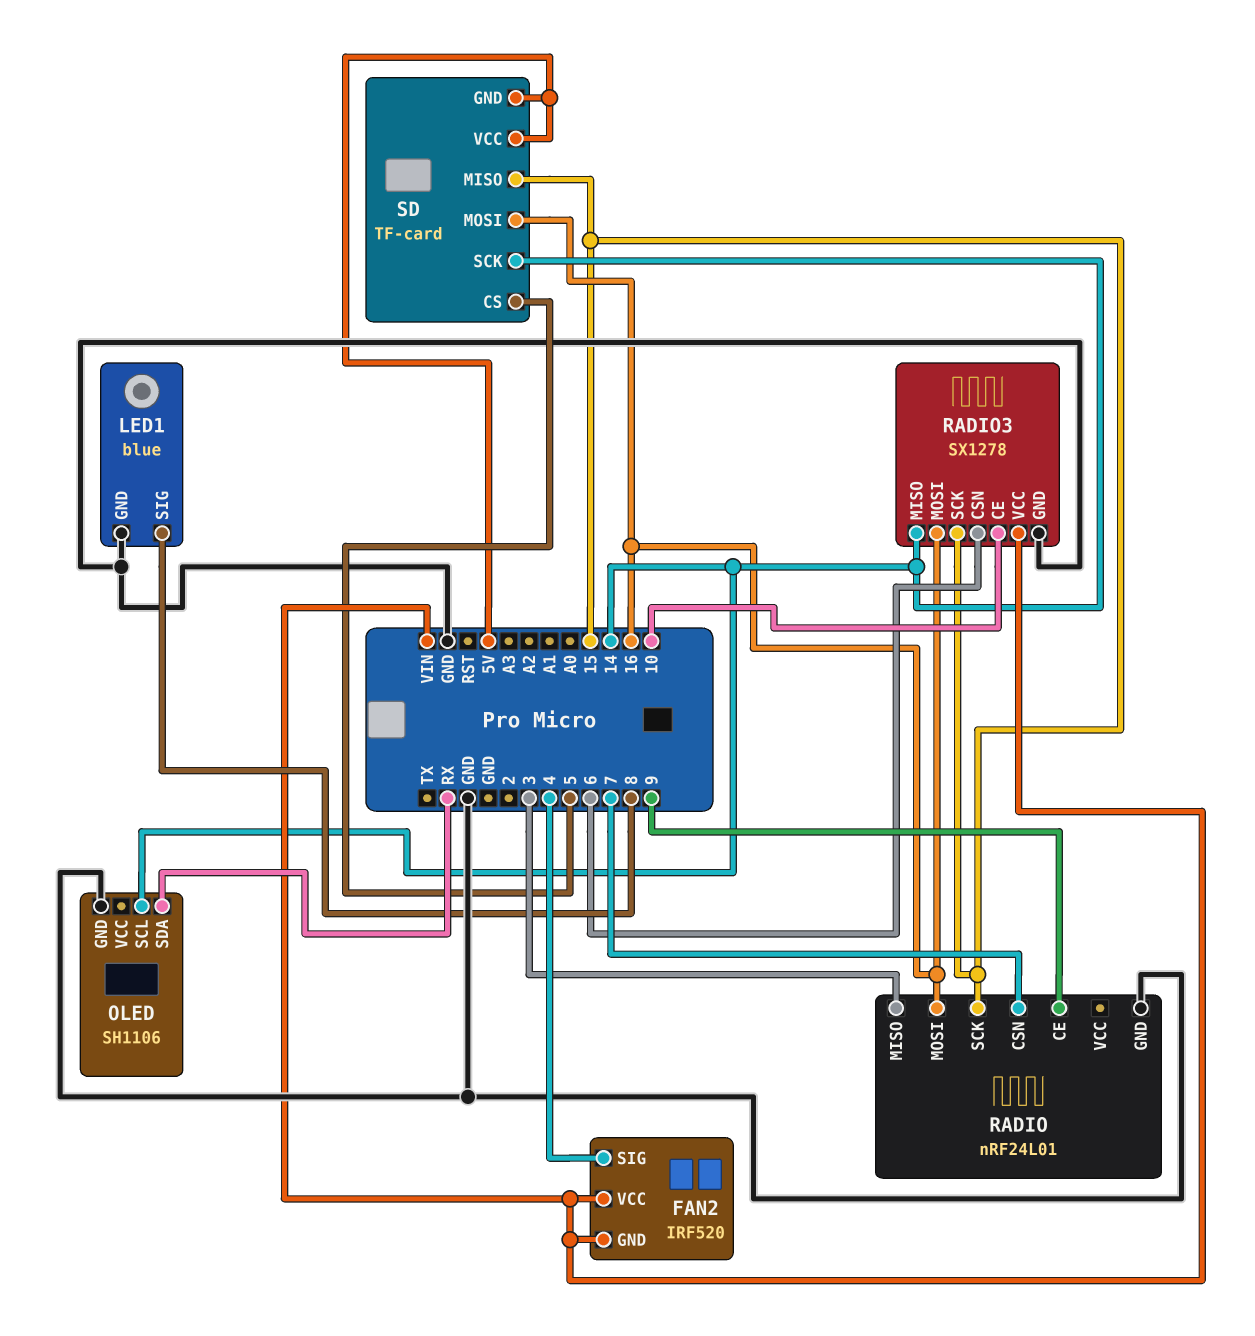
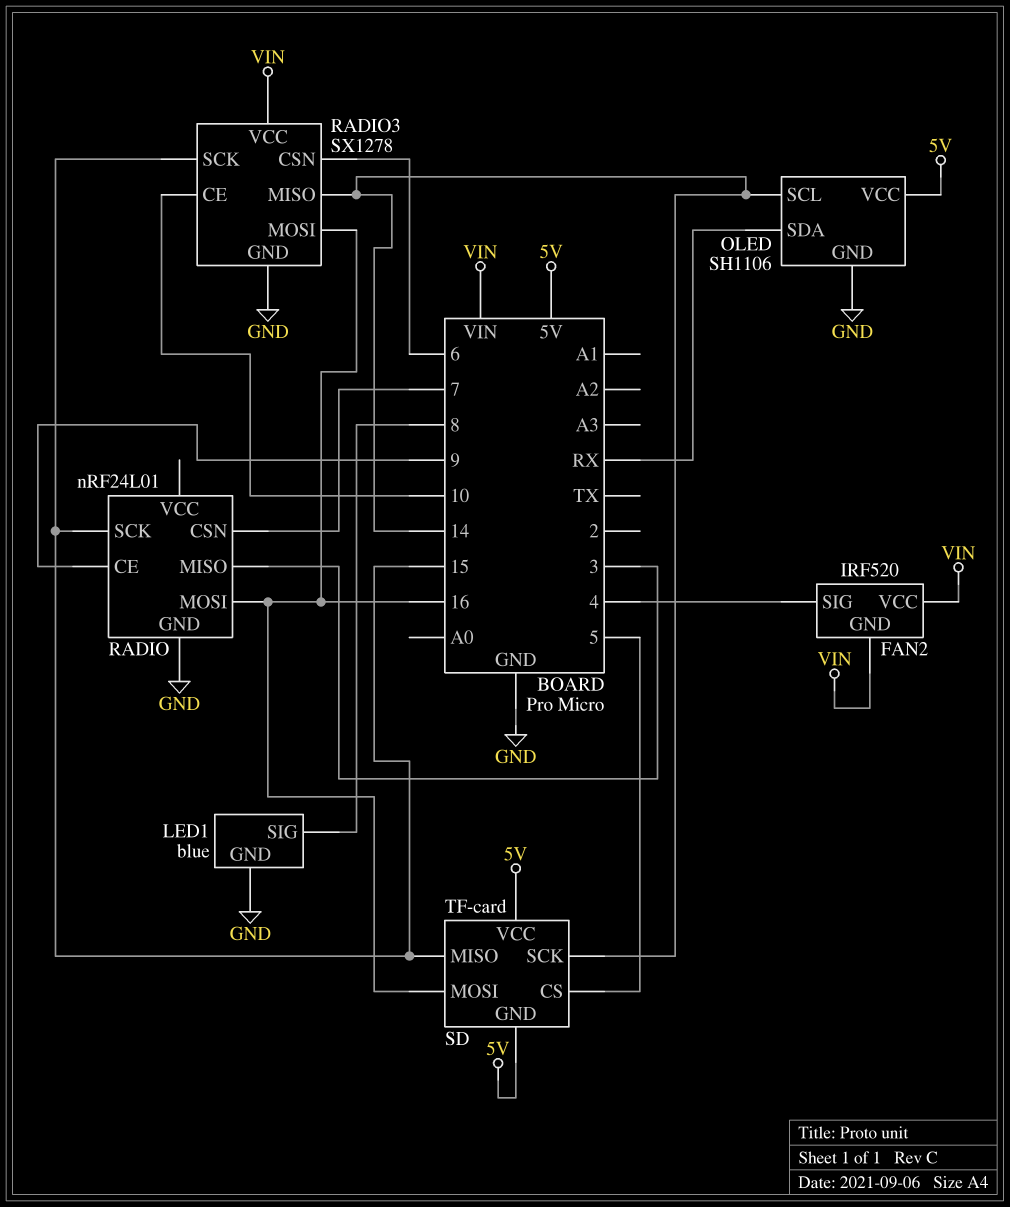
OLED pin VCC: none -> 5V

